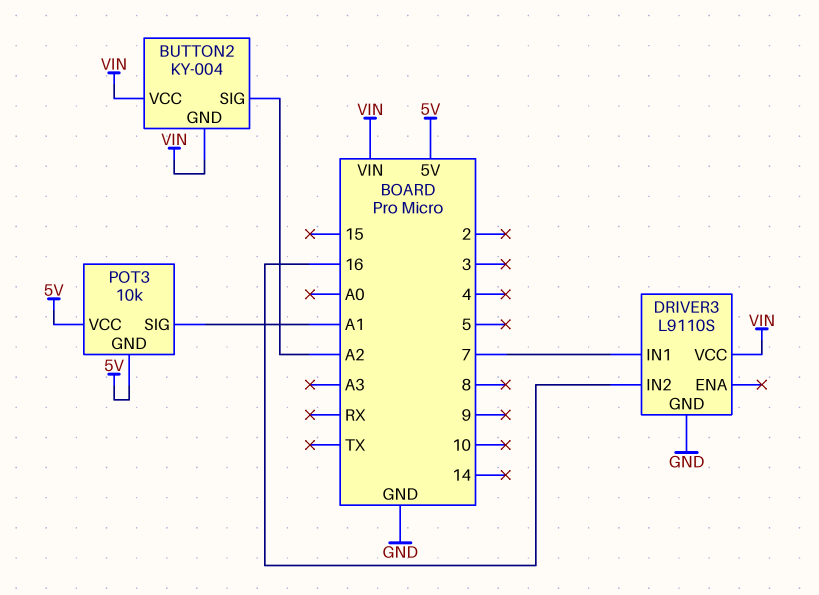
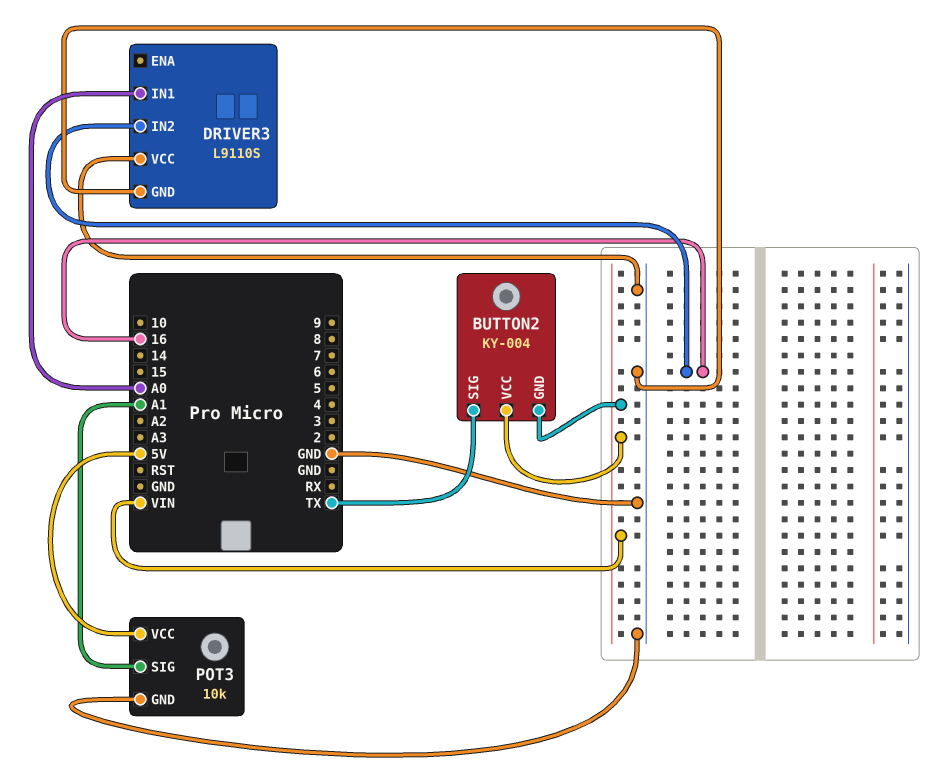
BUTTON2 pin SIG: A2 -> TX
DRIVER3 pin IN1: 7 -> A0
DRIVER3 pin VCC: VIN -> GND
POT3 pin GND: 5V -> GND

